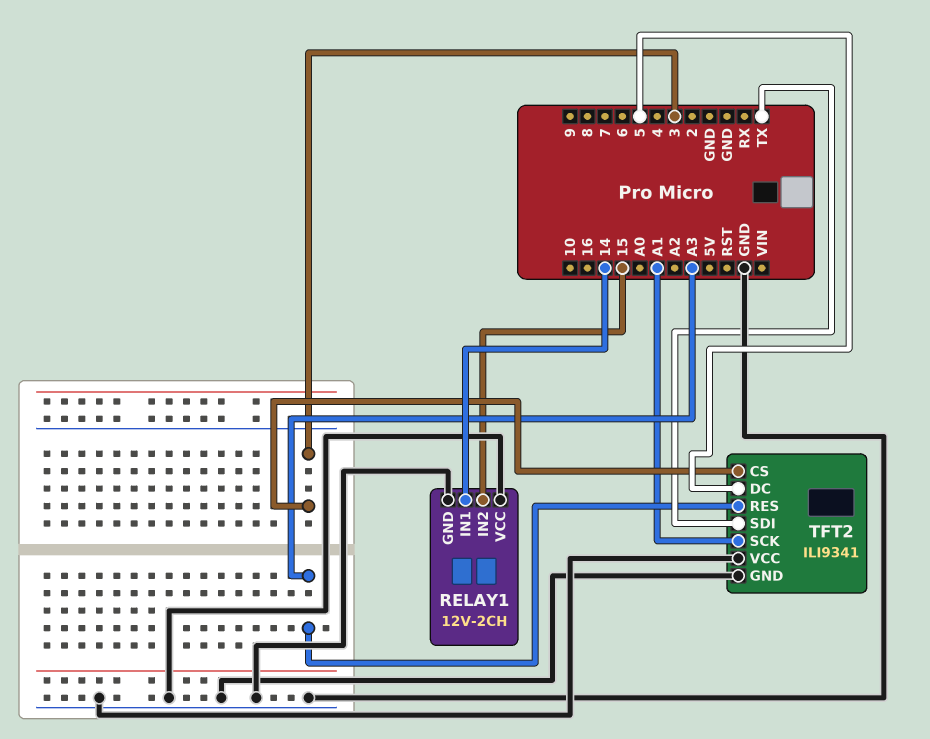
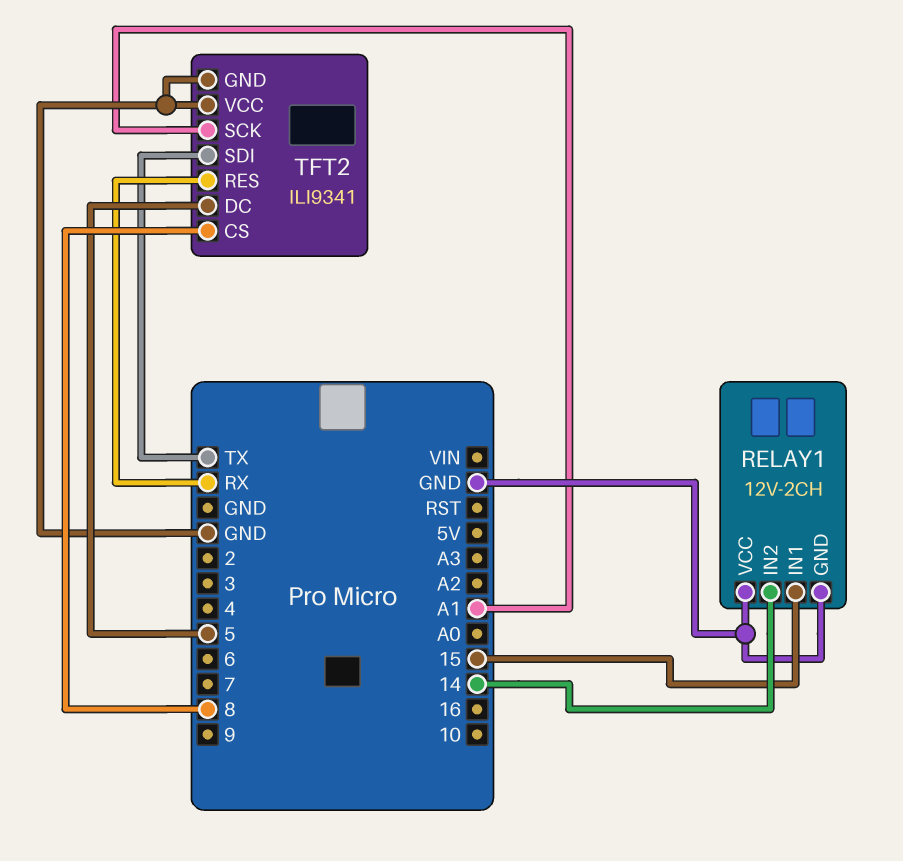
RELAY1 pin IN1: 14 -> 15
RELAY1 pin IN2: 15 -> 14
TFT2 pin CS: 3 -> 8
TFT2 pin RES: A3 -> RX

